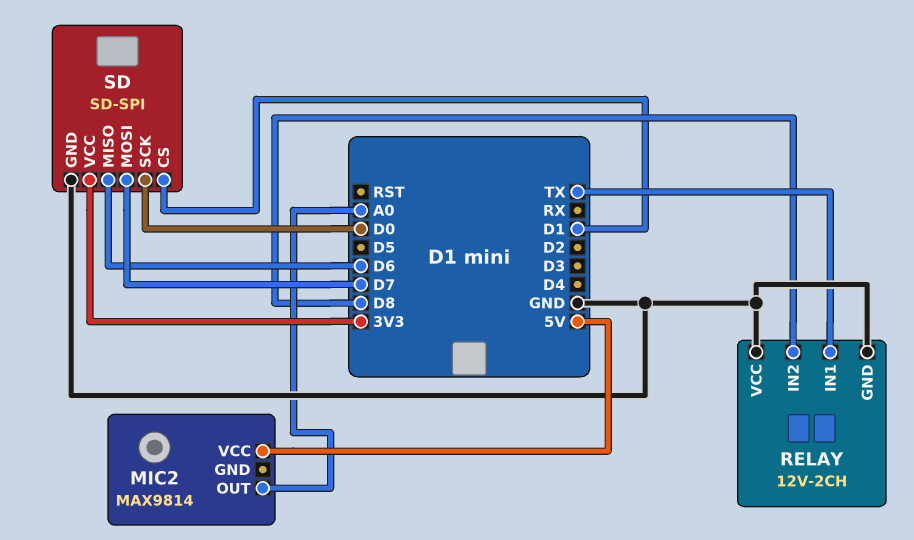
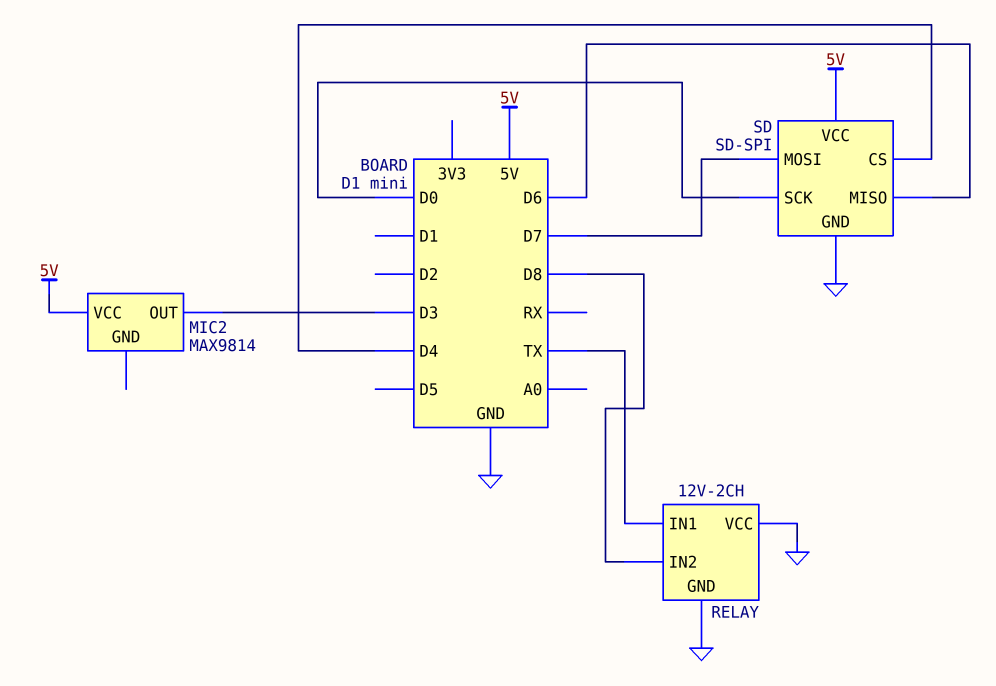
MIC2 pin OUT: A0 -> D3
SD pin CS: D1 -> D4
SD pin VCC: 3V3 -> 5V

